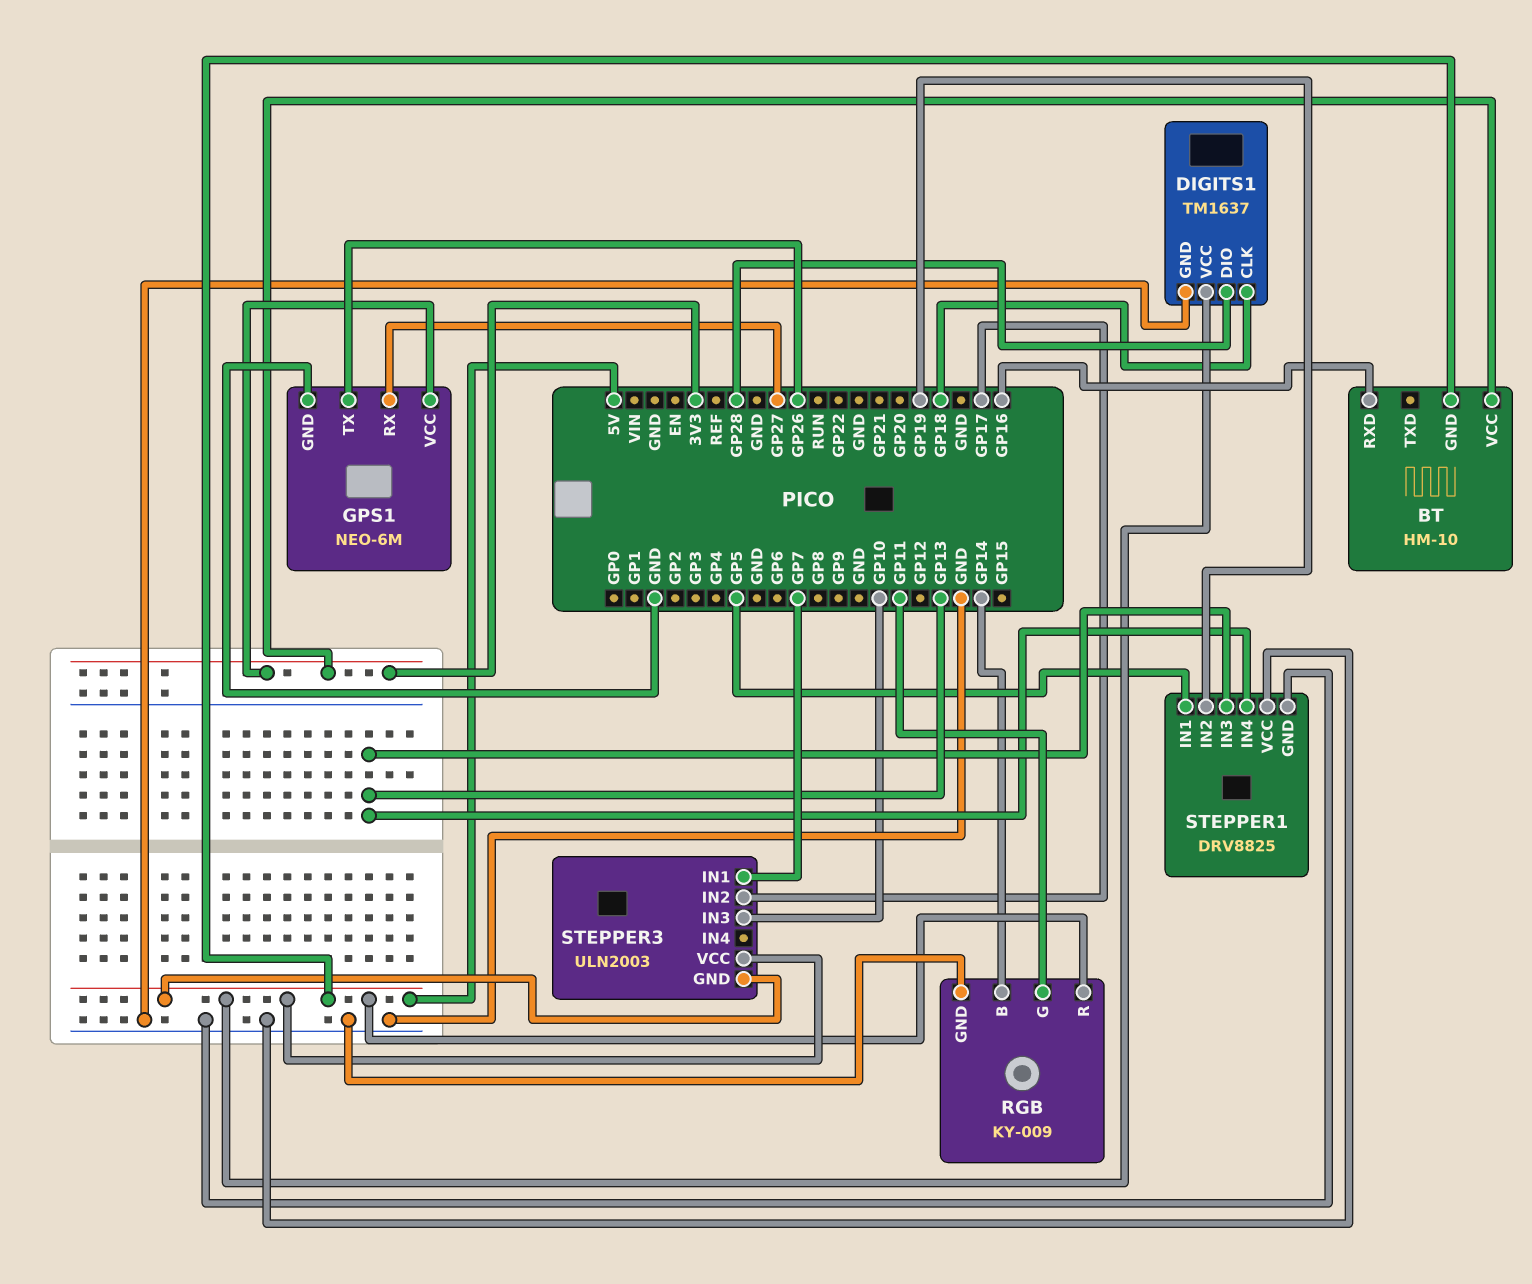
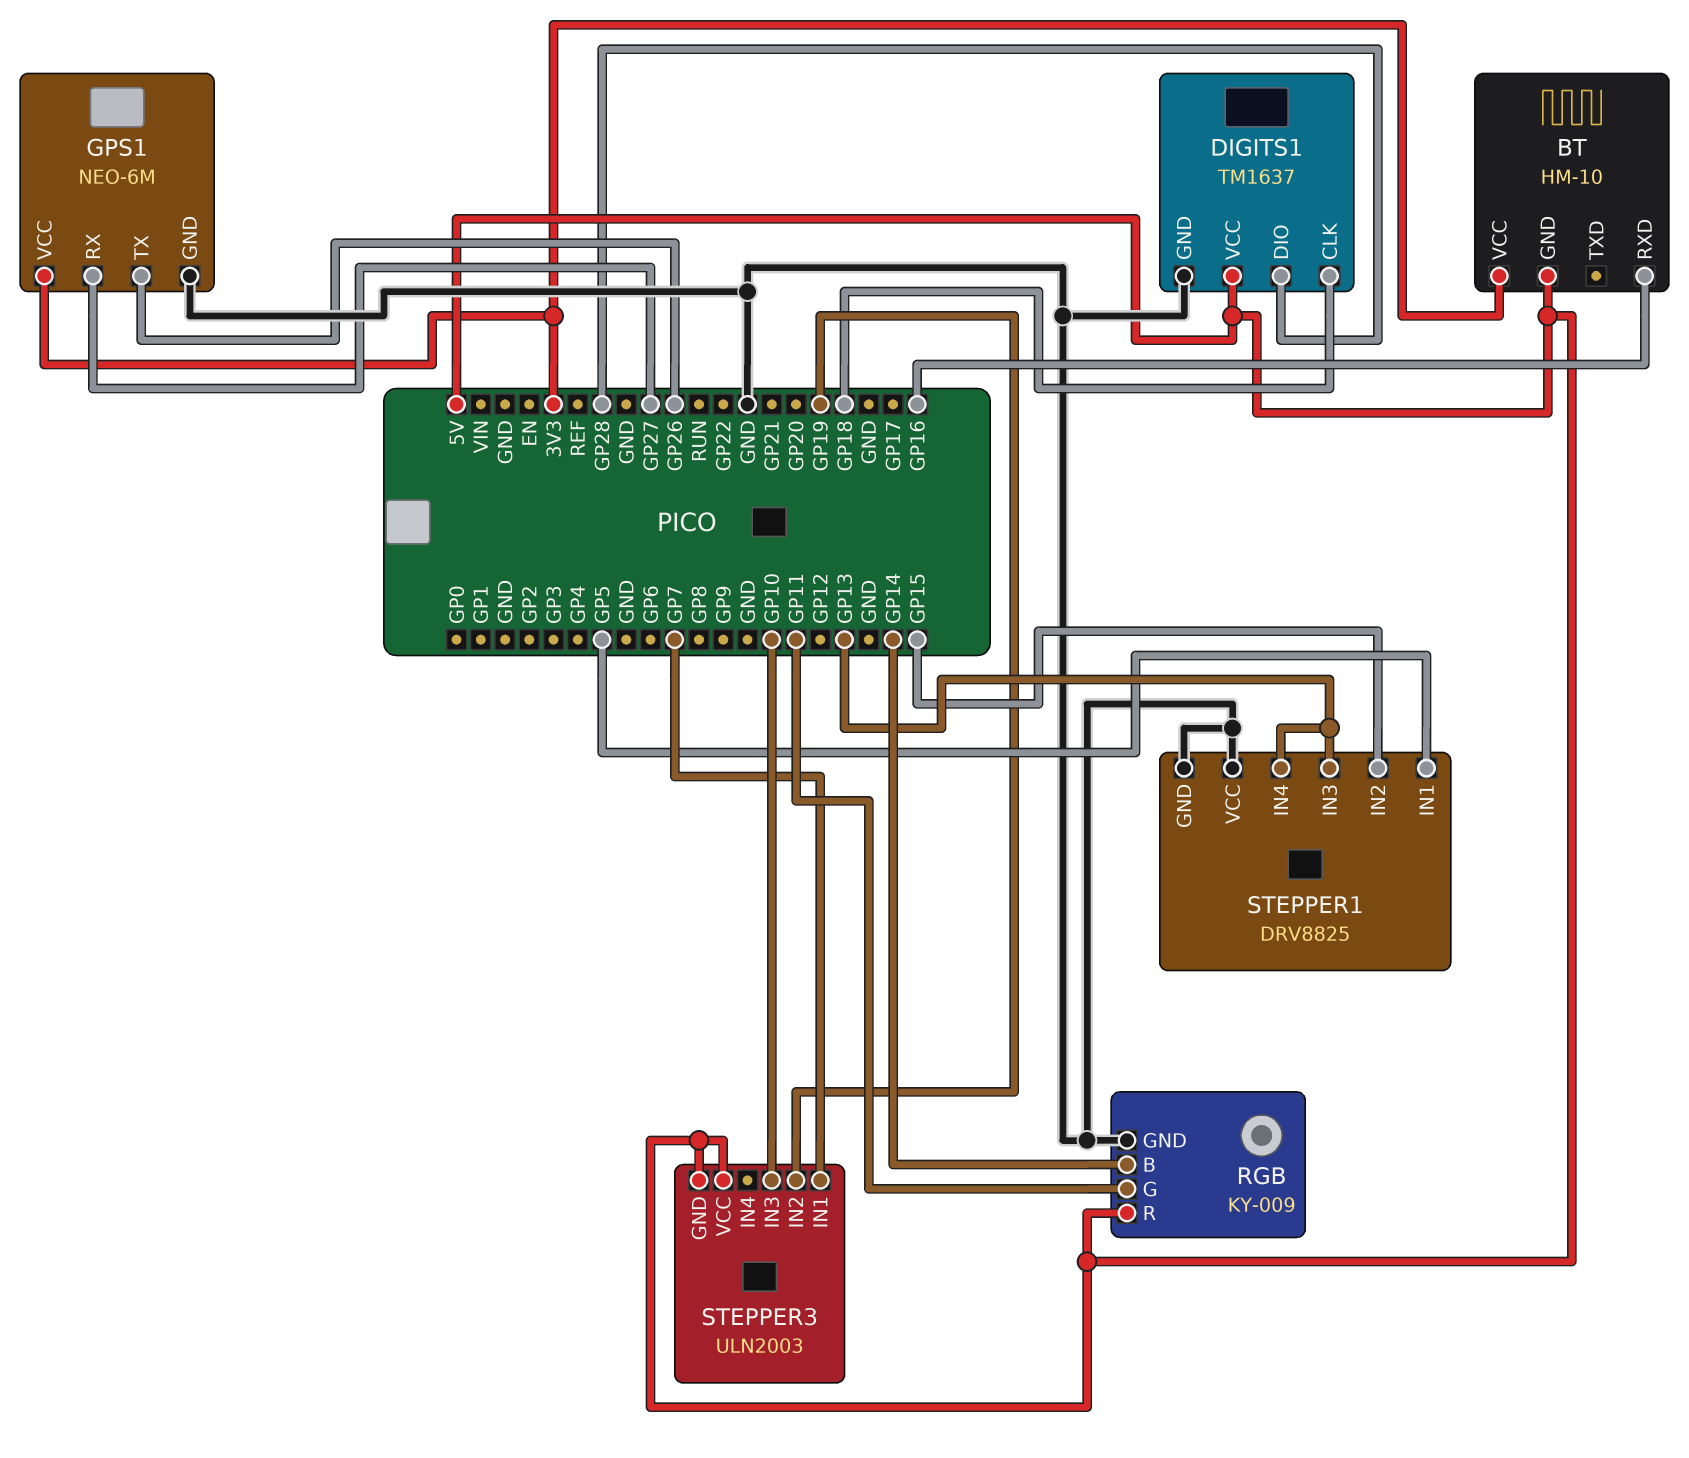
STEPPER1 pin IN2: GP19 -> GP15
STEPPER3 pin IN2: GP17 -> GP19

